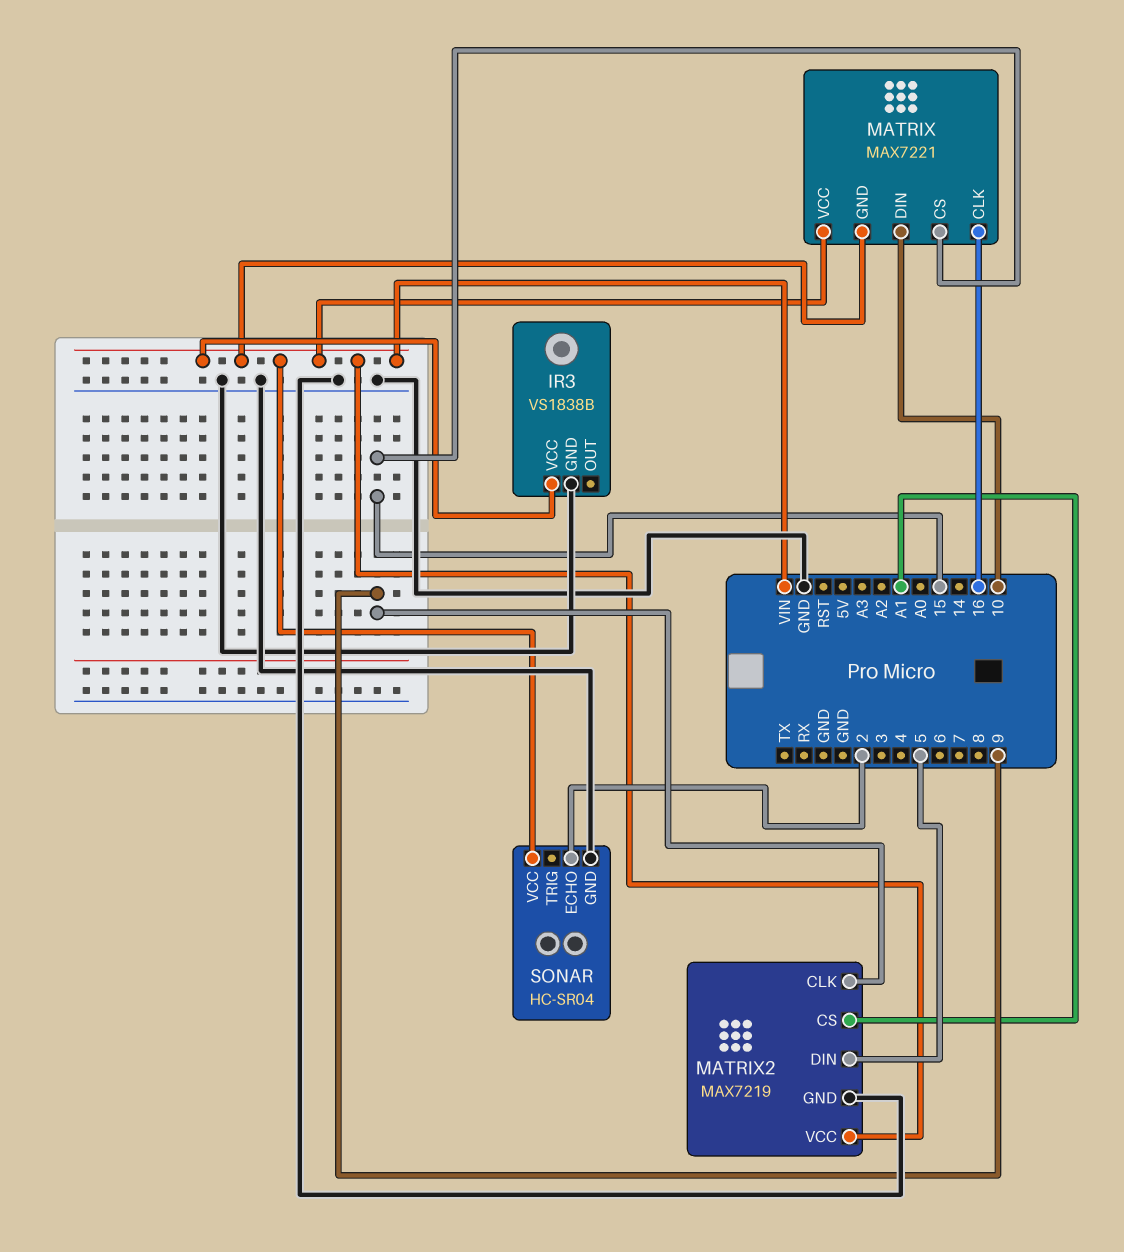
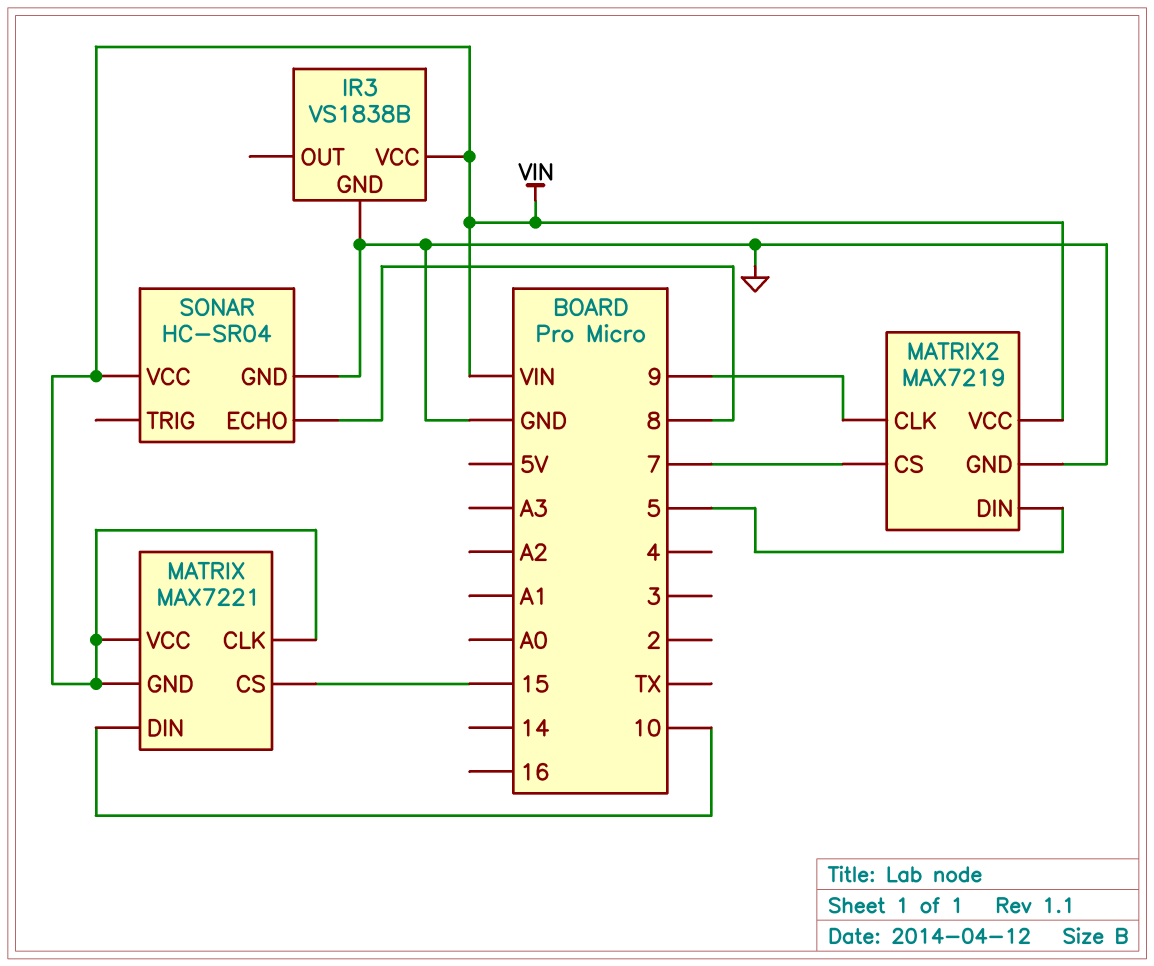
MATRIX pin CLK: 16 -> VIN
MATRIX2 pin CS: A1 -> 7
SONAR pin ECHO: 2 -> 8

